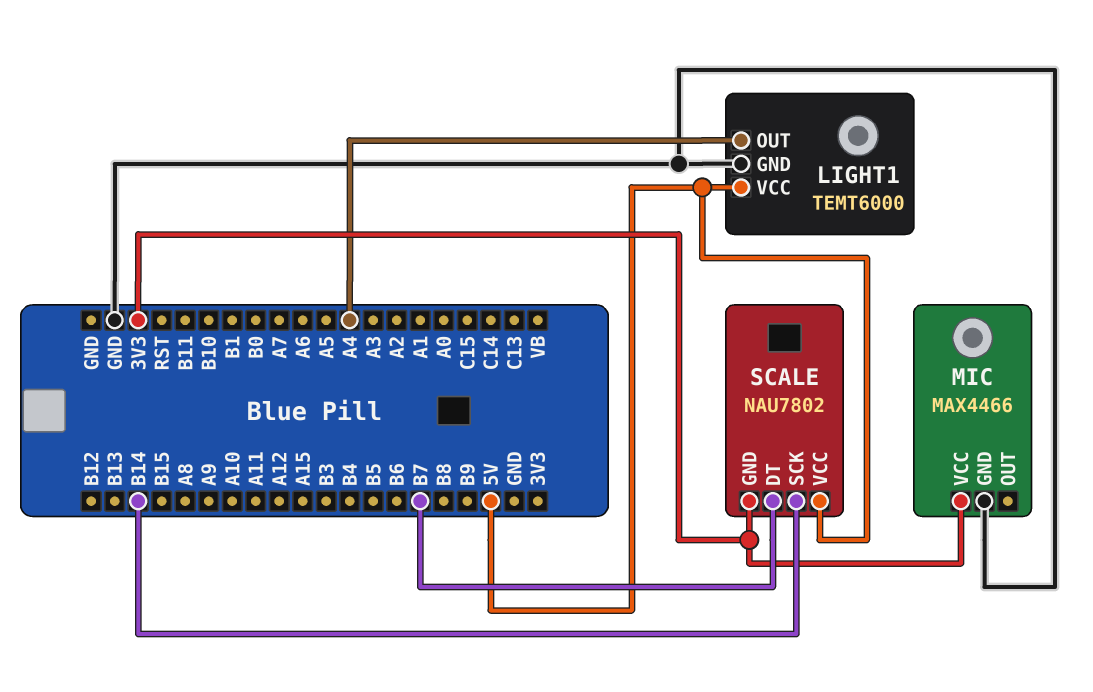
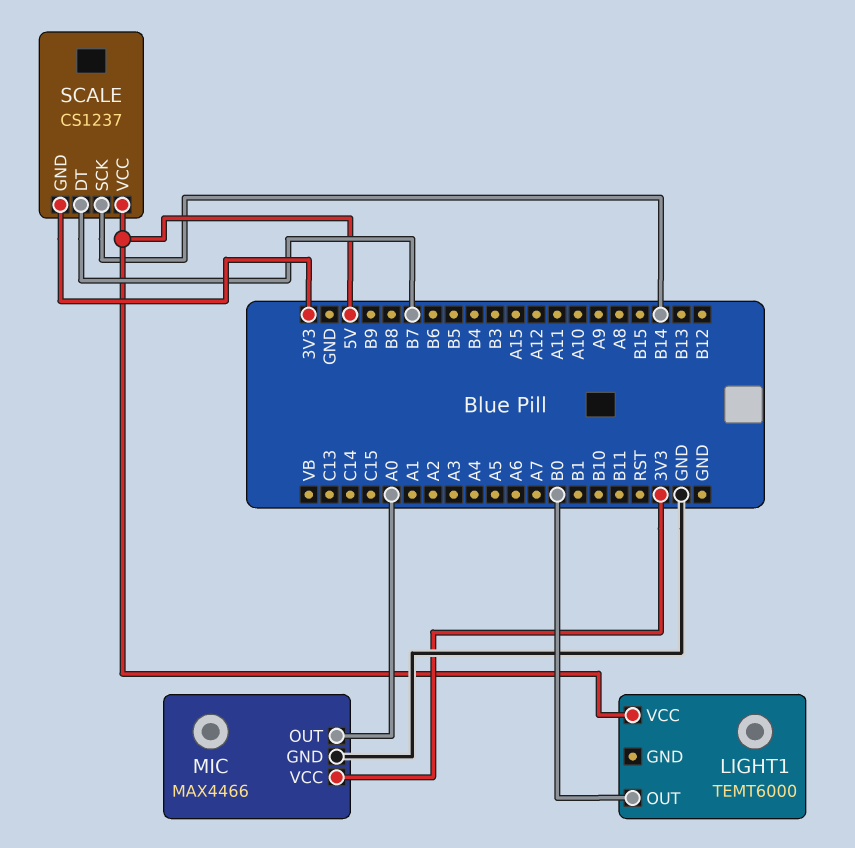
LIGHT1 pin GND: GND -> none
LIGHT1 pin OUT: A4 -> B0
MIC pin OUT: none -> A0
SCALE: NAU7802 -> CS1237

